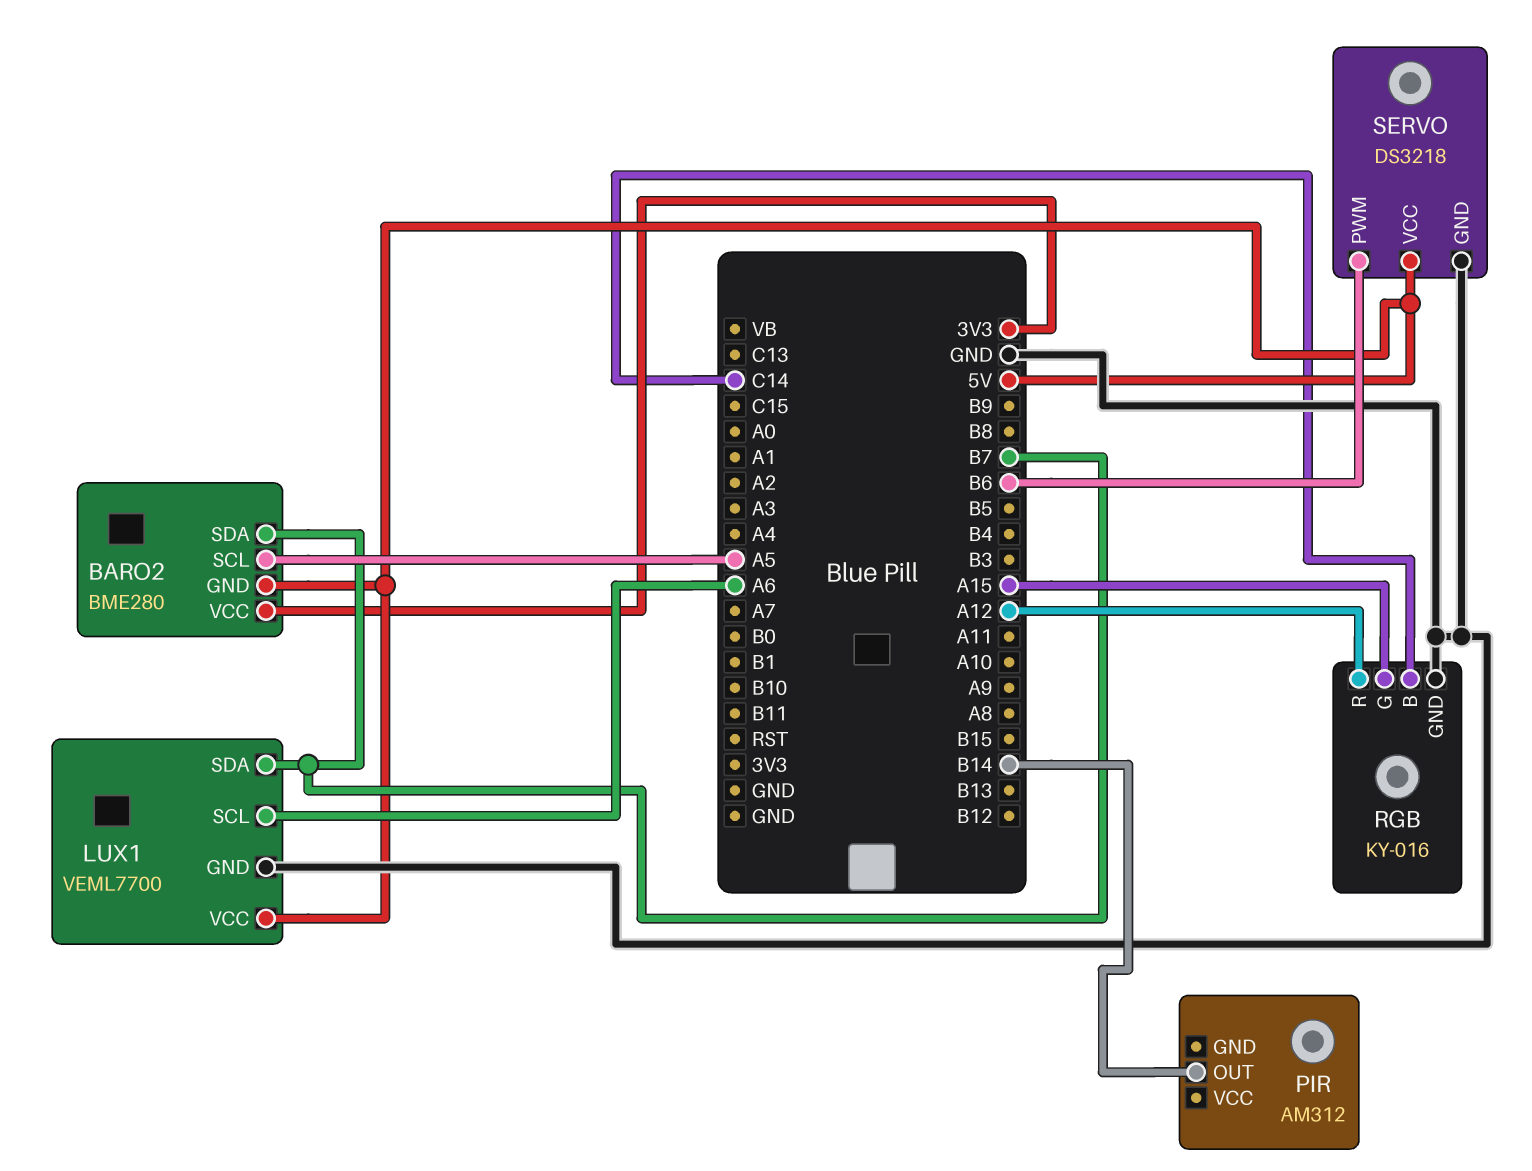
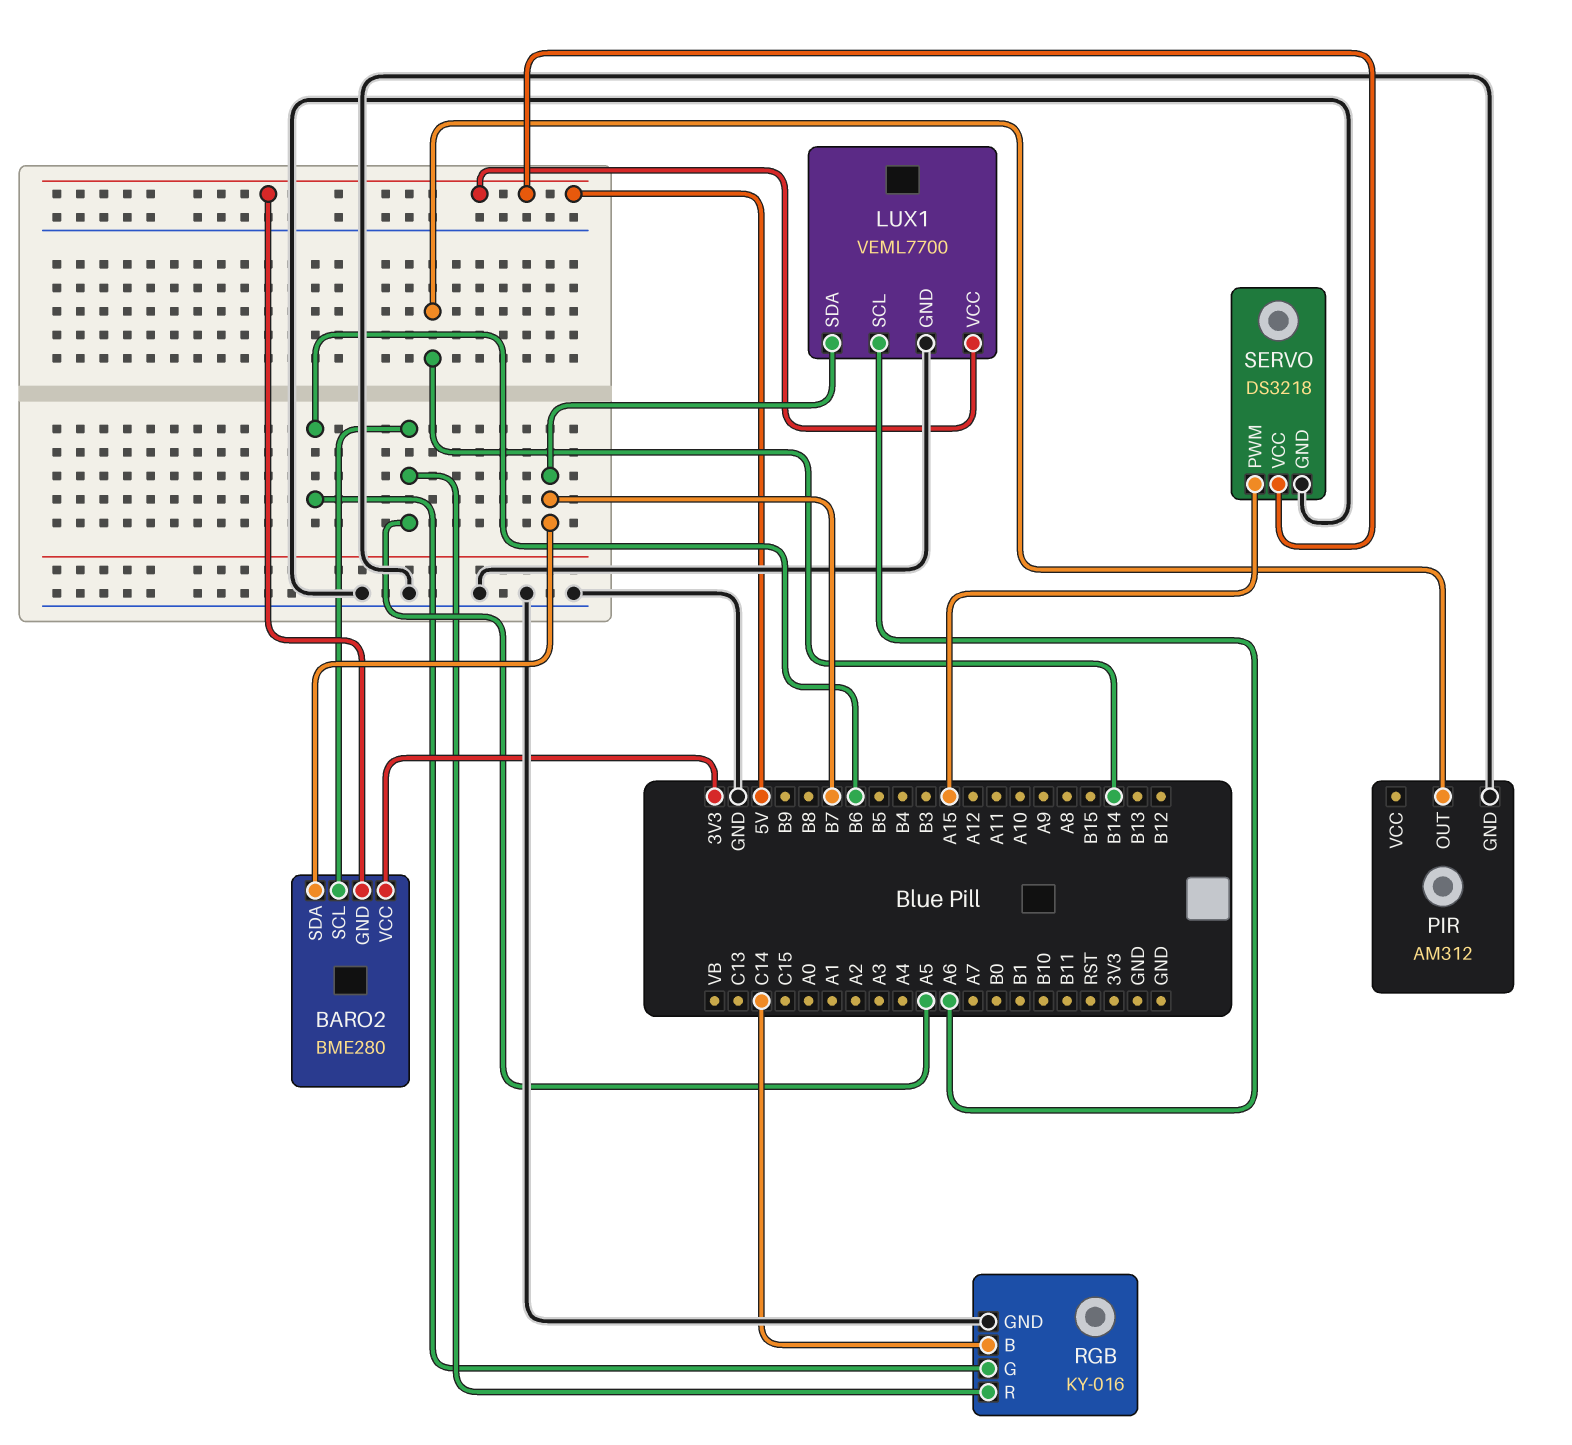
PIR pin GND: none -> GND
RGB pin G: A15 -> B6
RGB pin R: A12 -> A5
SERVO pin PWM: B6 -> A15

